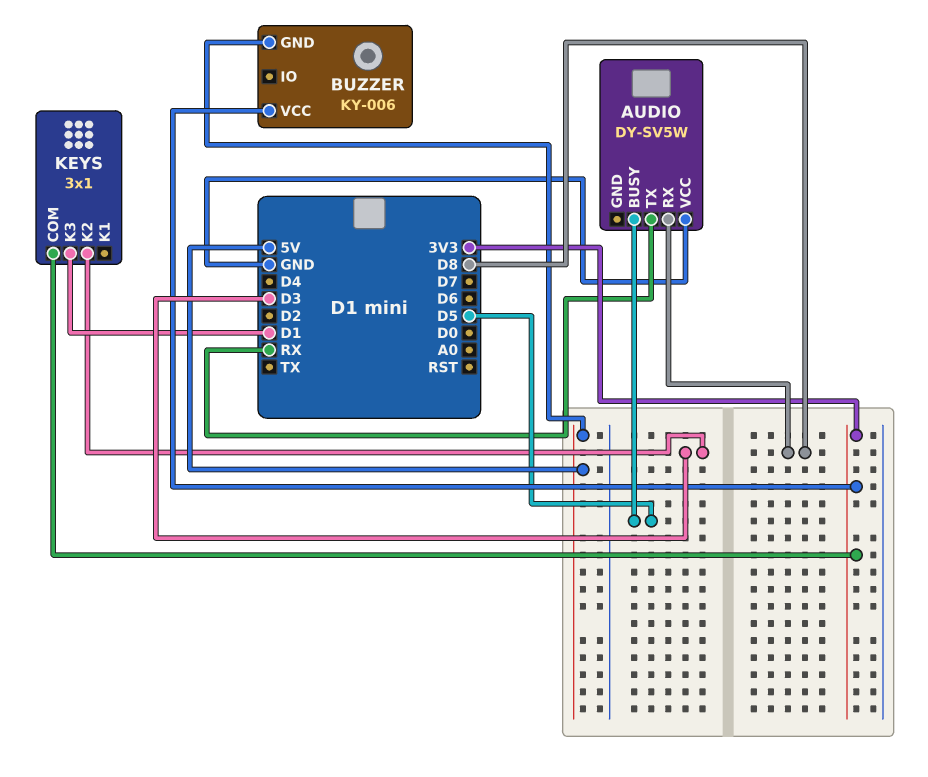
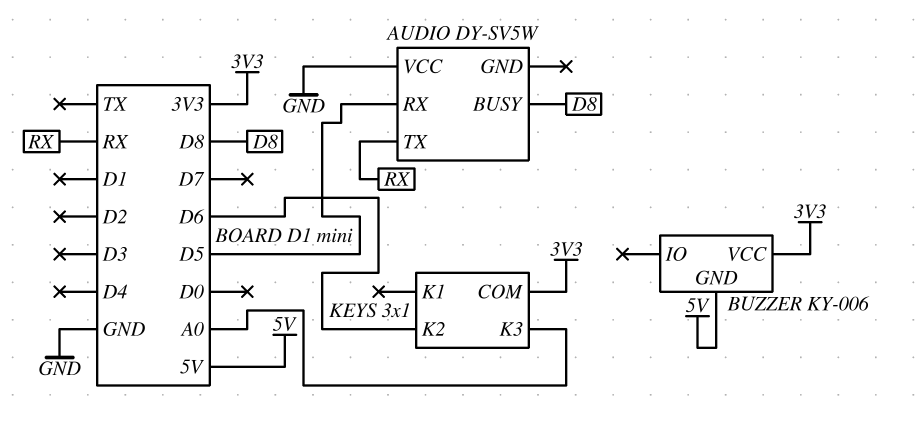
AUDIO pin BUSY: D5 -> D8
AUDIO pin RX: D8 -> D5
KEYS pin K2: D3 -> D6
KEYS pin K3: D1 -> A0

